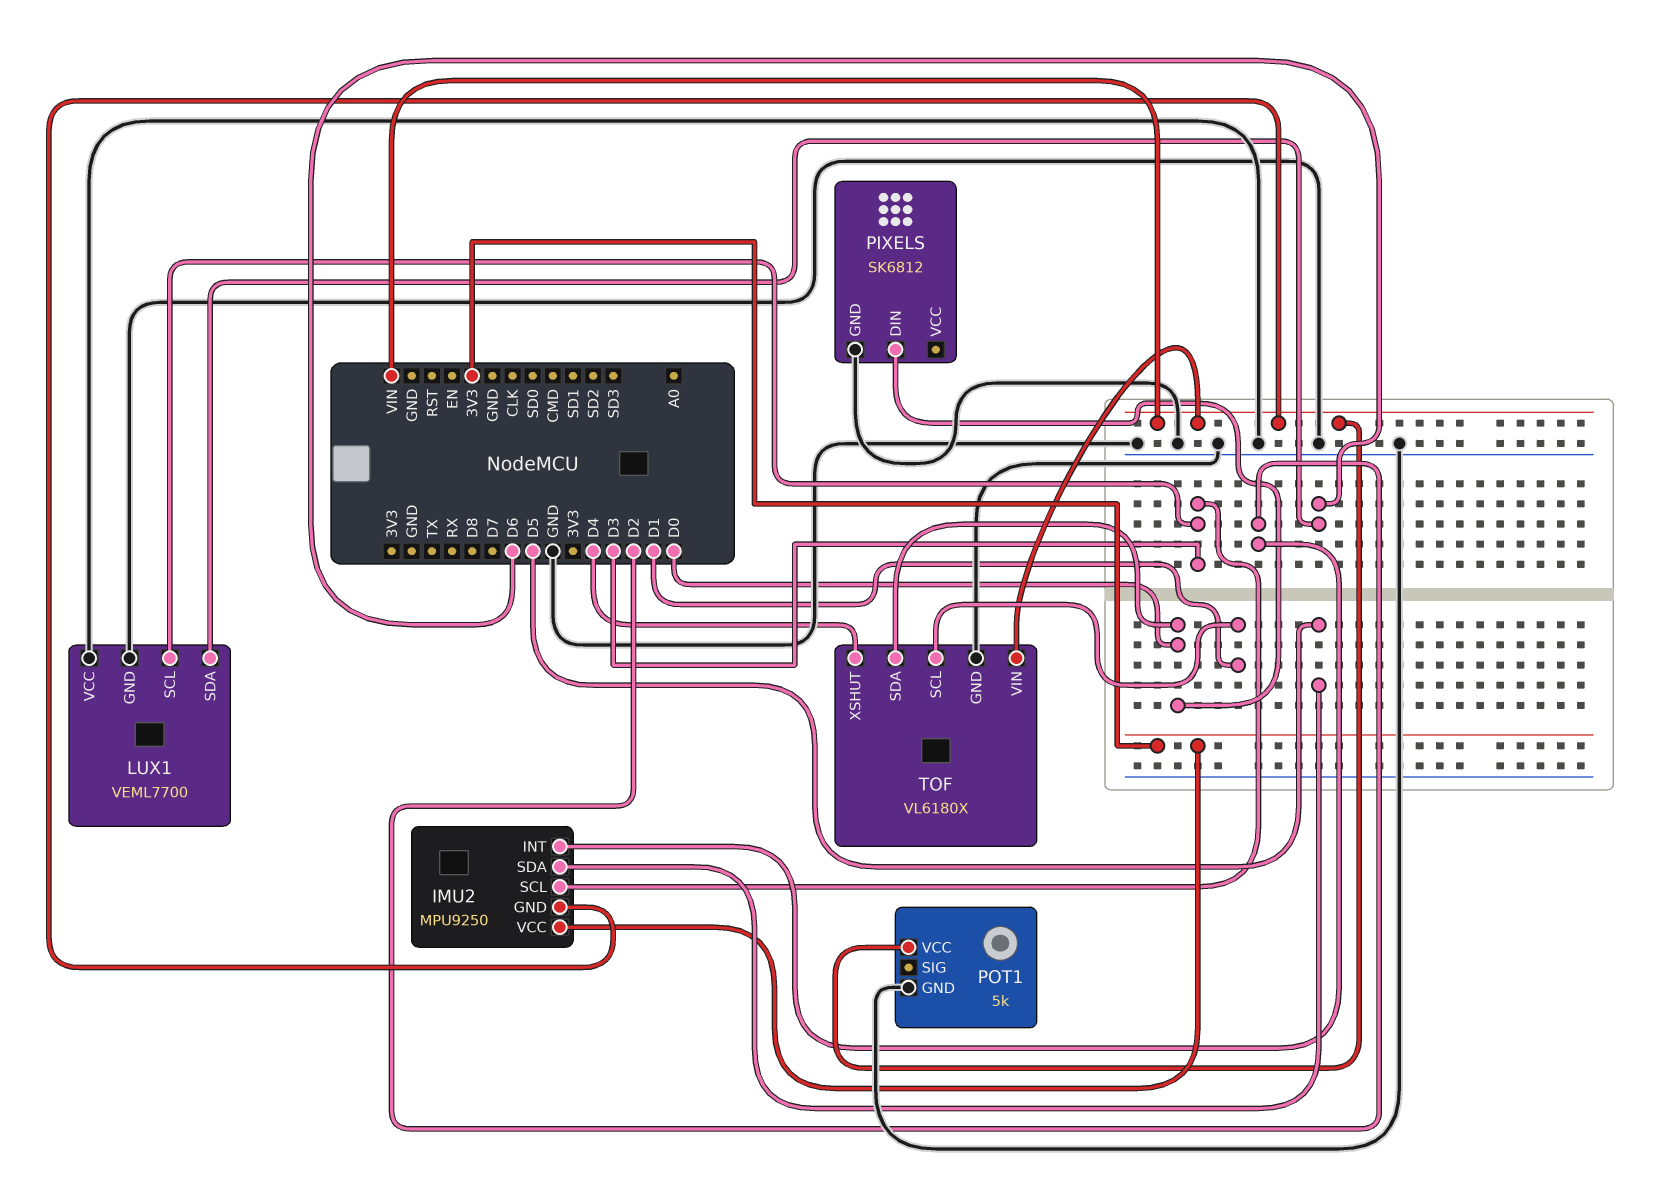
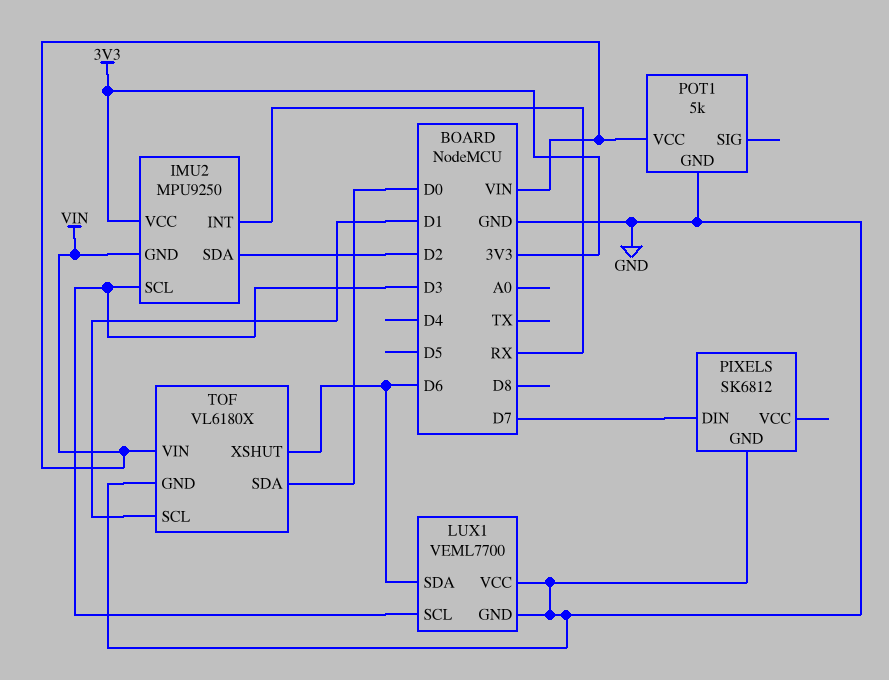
IMU2 pin INT: D2 -> RX
IMU2 pin SDA: D5 -> D2
PIXELS pin DIN: D0 -> D7
TOF pin XSHUT: D4 -> D6

